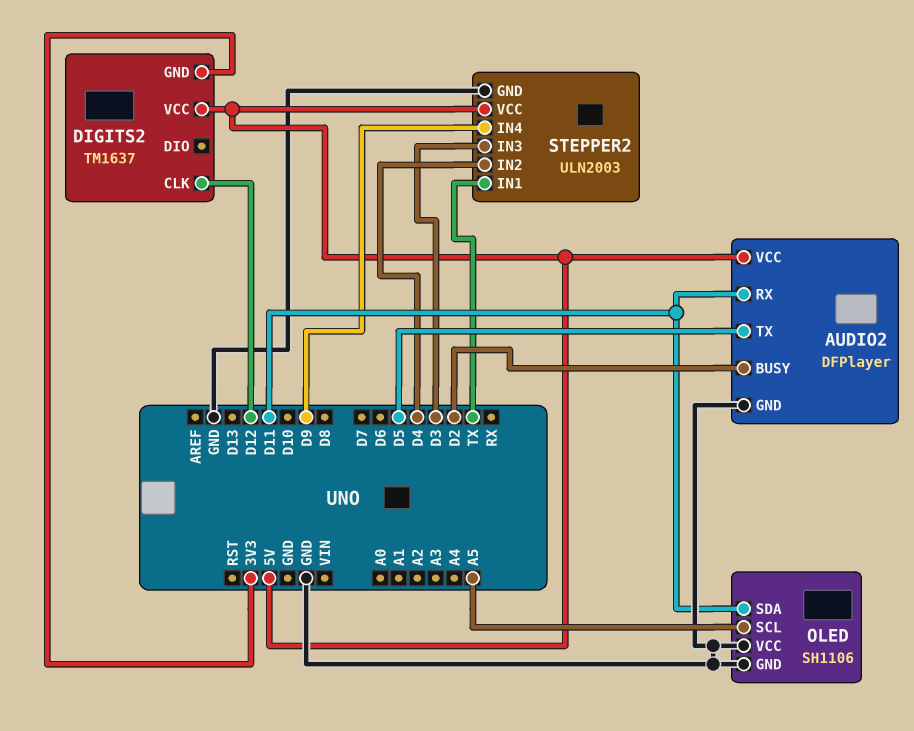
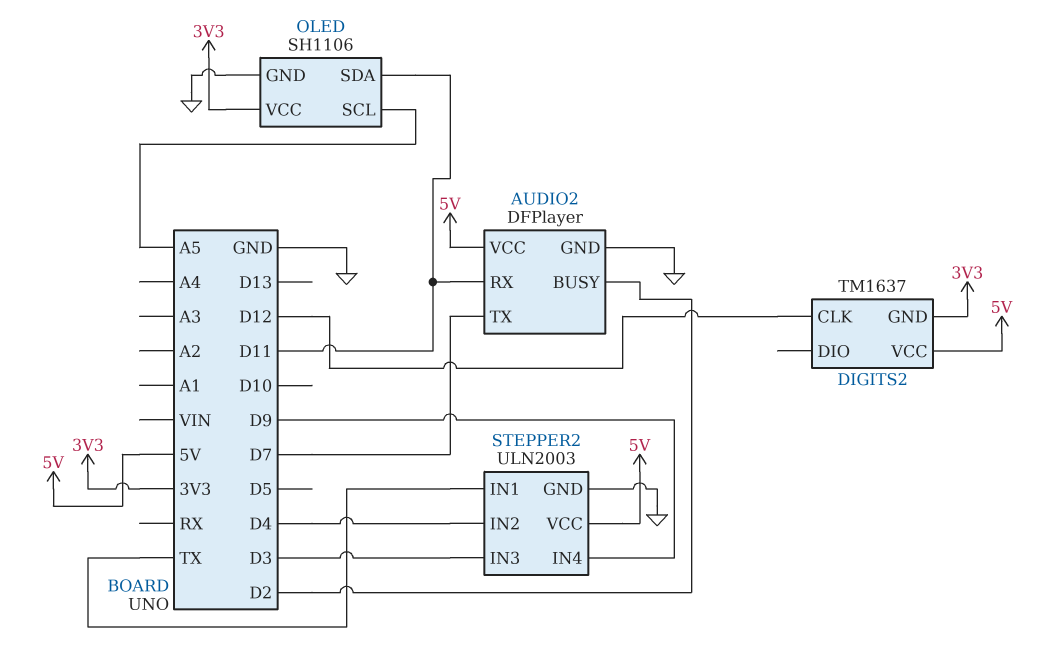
AUDIO2 pin TX: D5 -> D7
OLED pin VCC: GND -> 3V3

